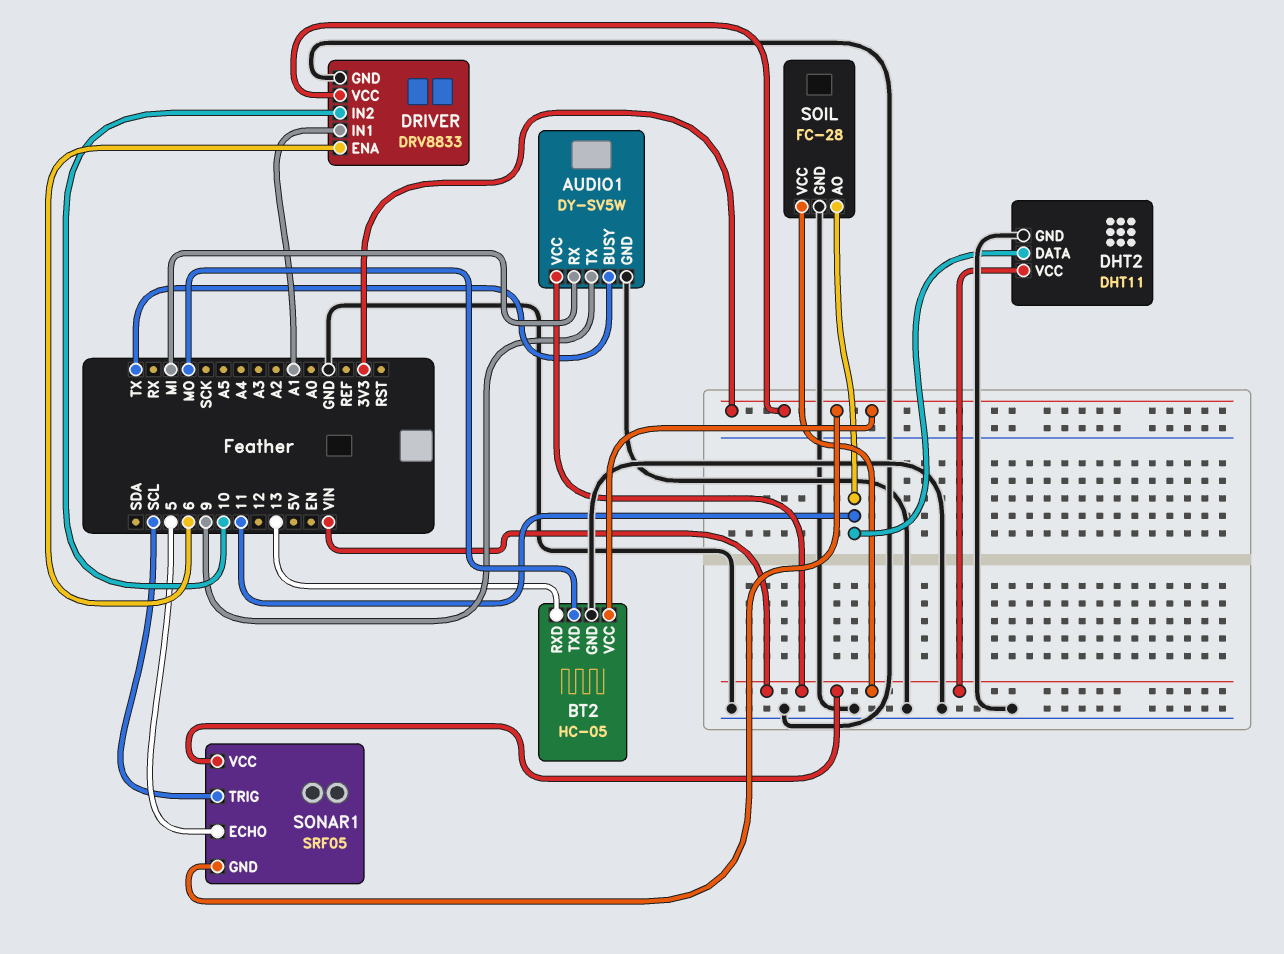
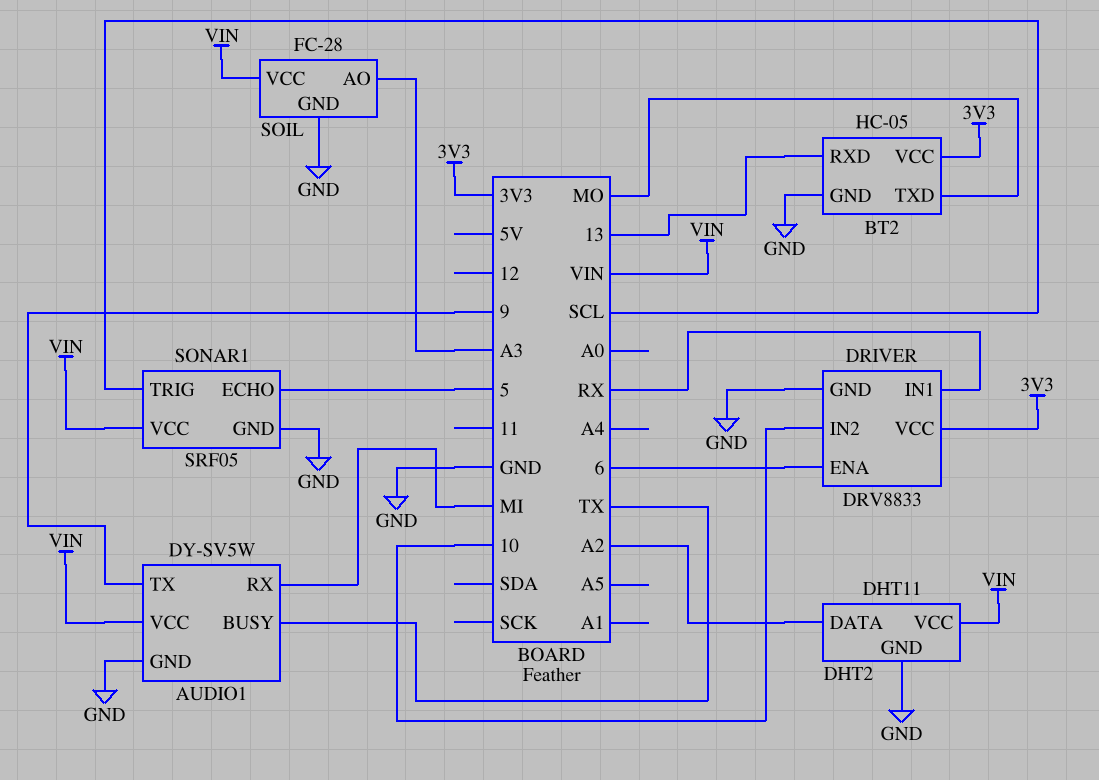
DHT2 pin DATA: 11 -> A2
DRIVER pin IN1: A1 -> RX
SOIL pin AO: 11 -> A3
SONAR1 pin GND: 3V3 -> GND

